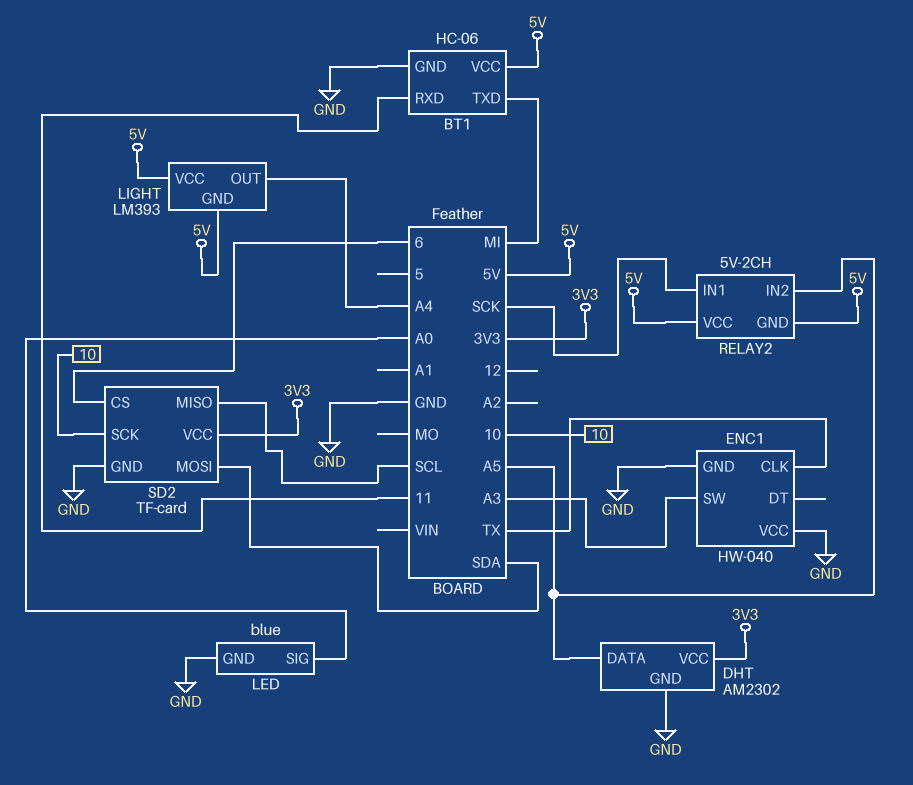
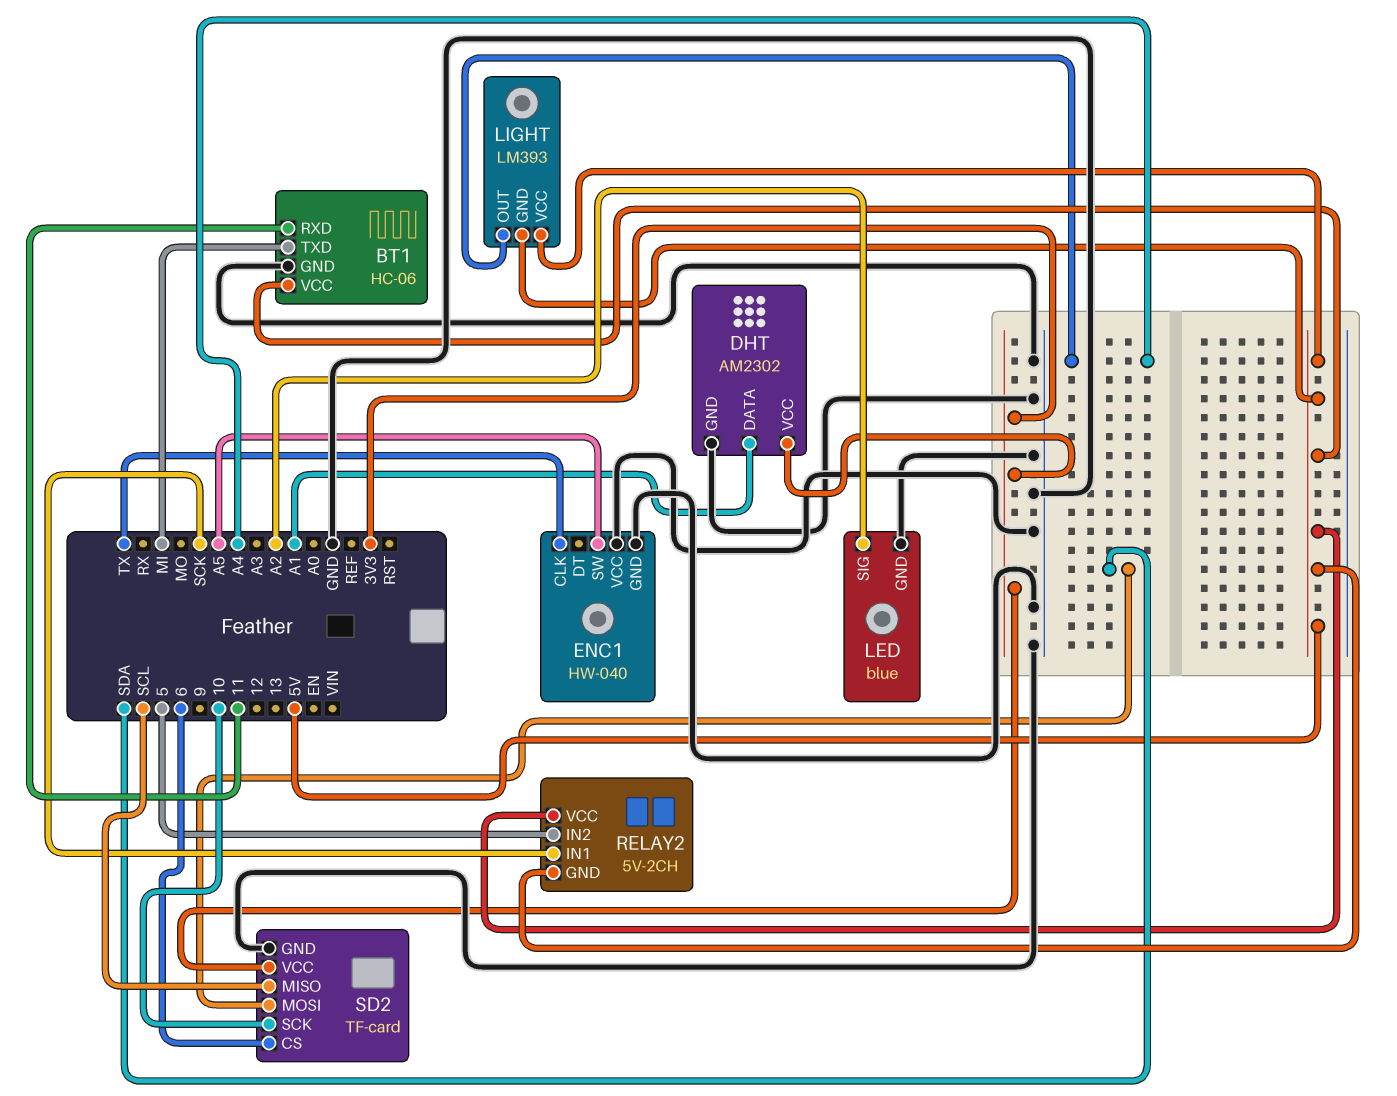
DHT pin DATA: A5 -> A1
ENC1 pin SW: A3 -> A5
LED pin SIG: A0 -> A2
RELAY2 pin IN2: A5 -> 5

